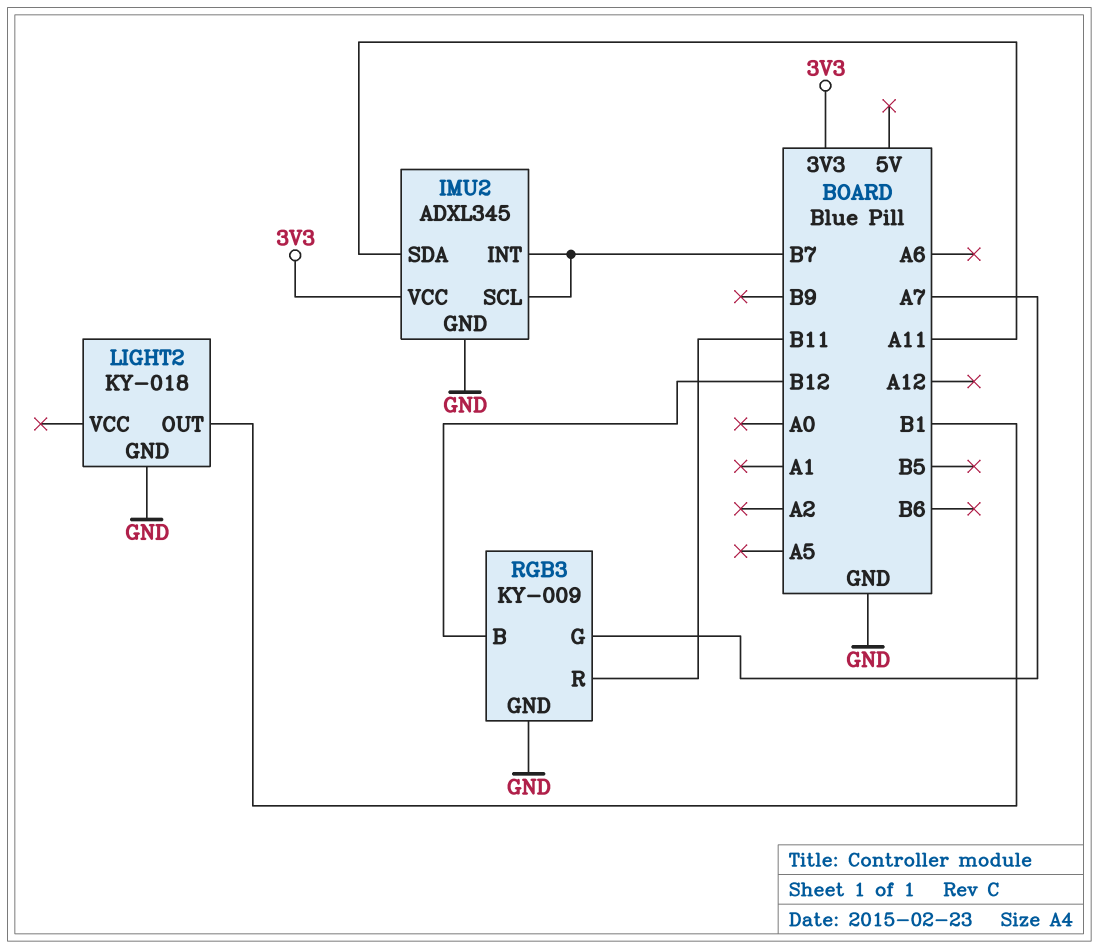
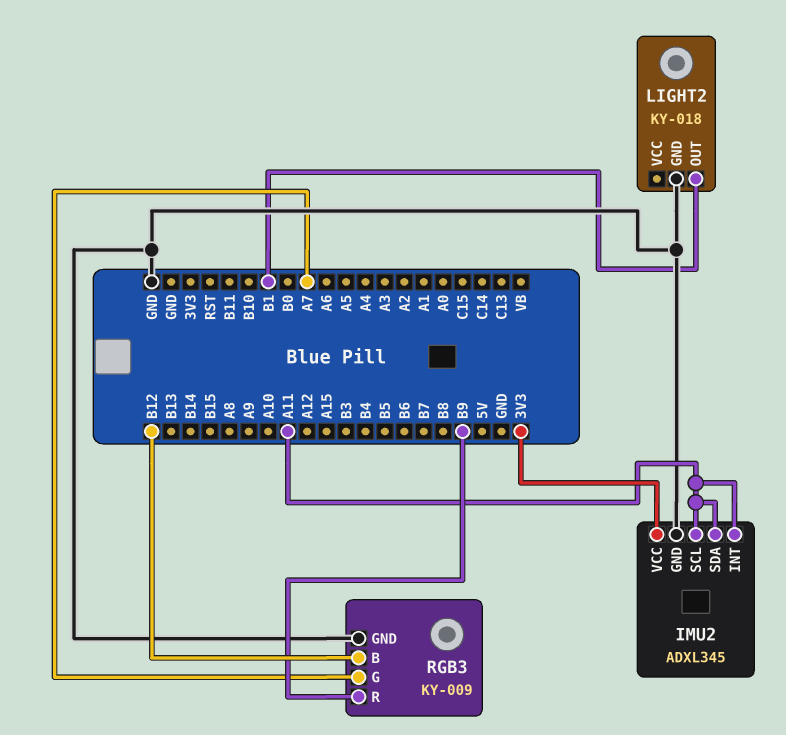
IMU2 pin INT: B7 -> A11
IMU2 pin SCL: B7 -> A11
RGB3 pin R: B11 -> B9

